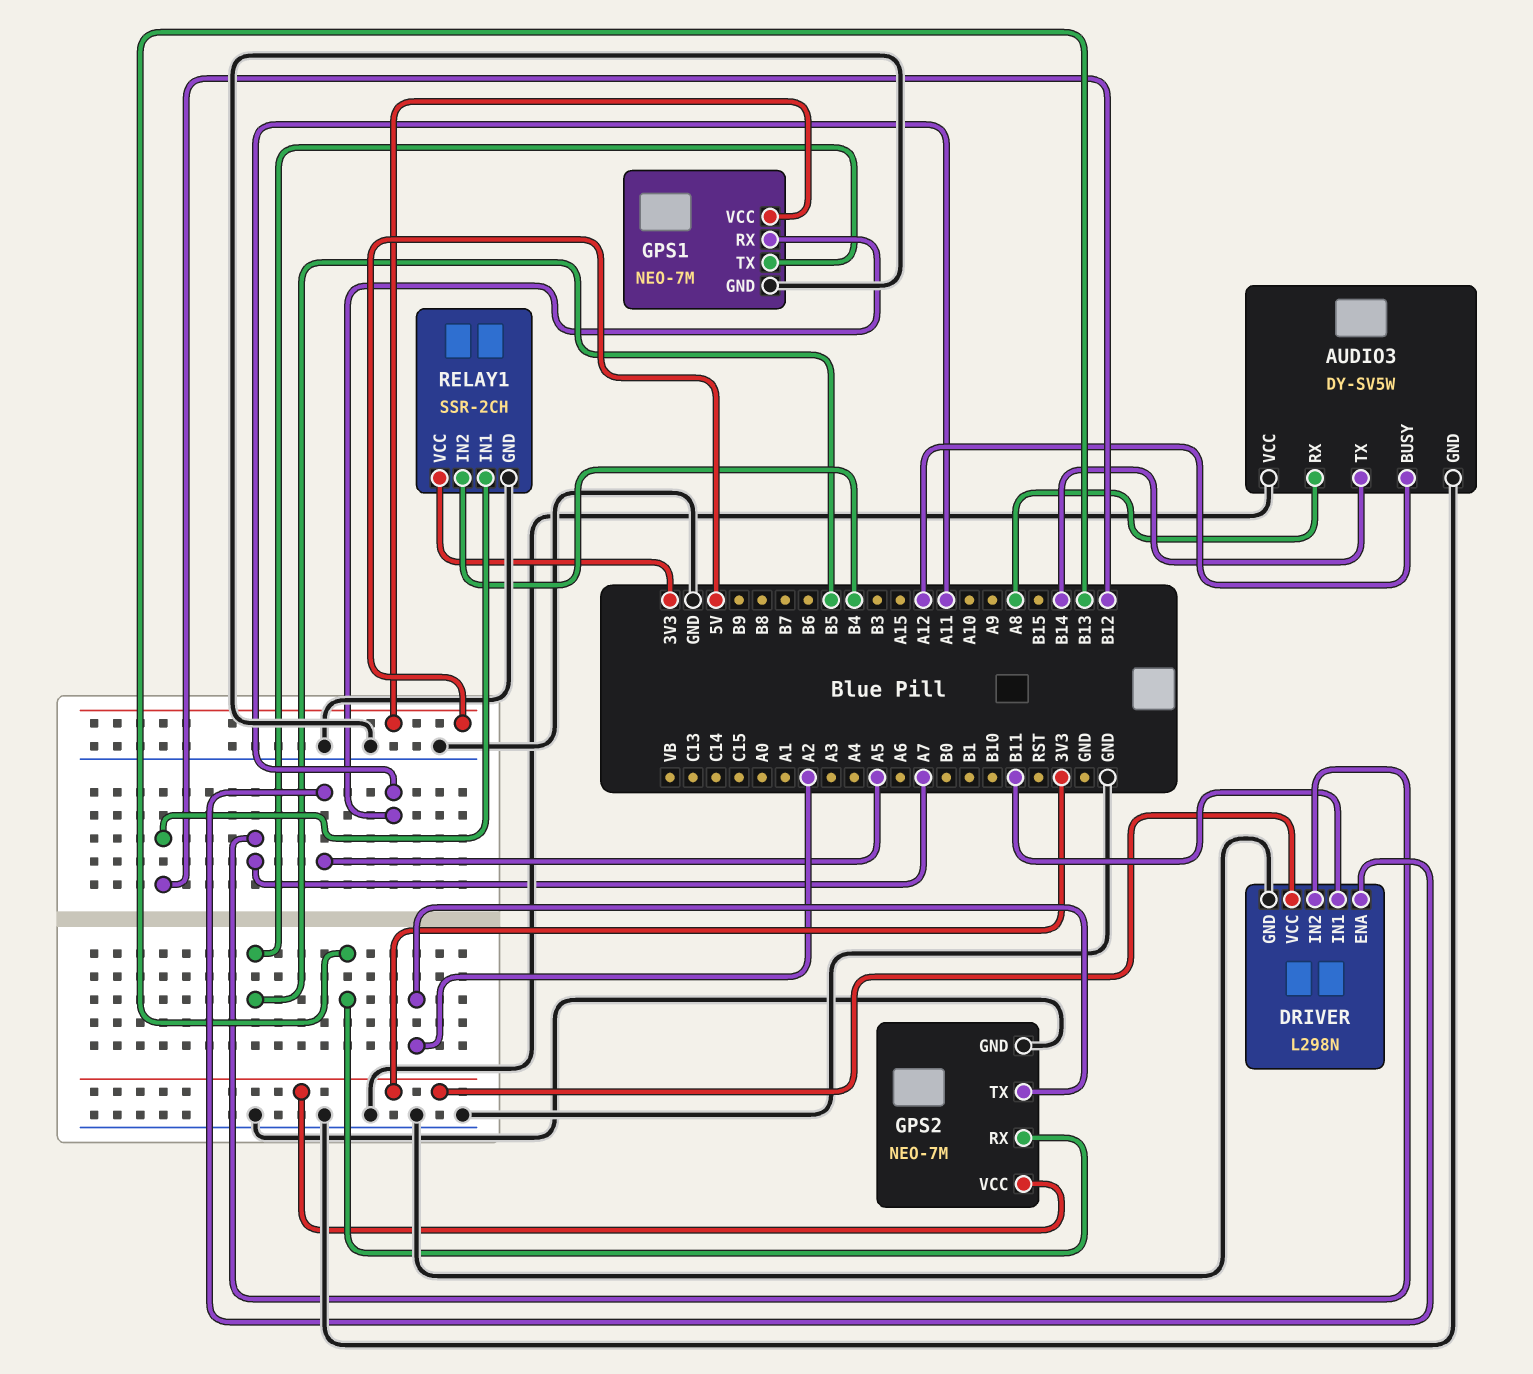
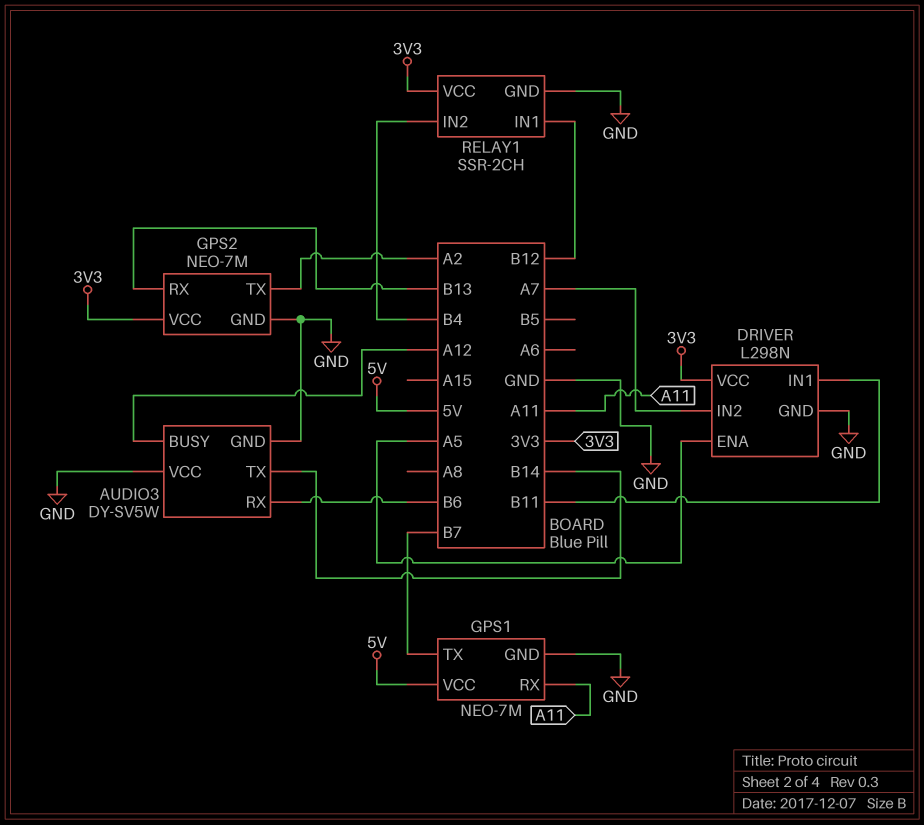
AUDIO3 pin RX: A8 -> B6
GPS1 pin TX: B5 -> B7

